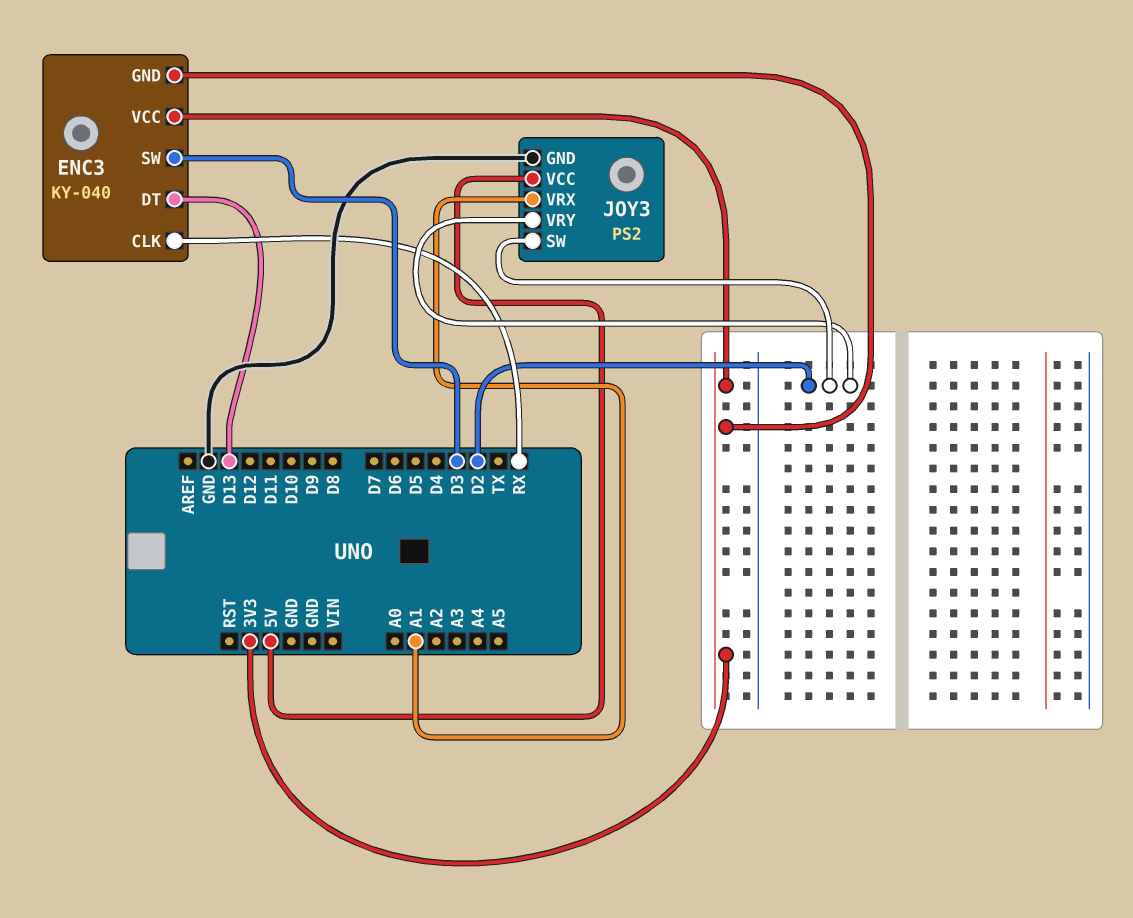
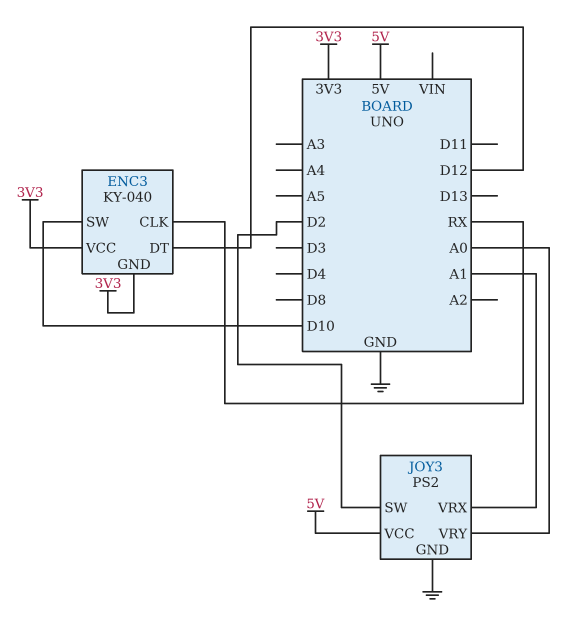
ENC3 pin DT: D13 -> D12
ENC3 pin SW: D3 -> D10
JOY3 pin VRY: D2 -> A0

